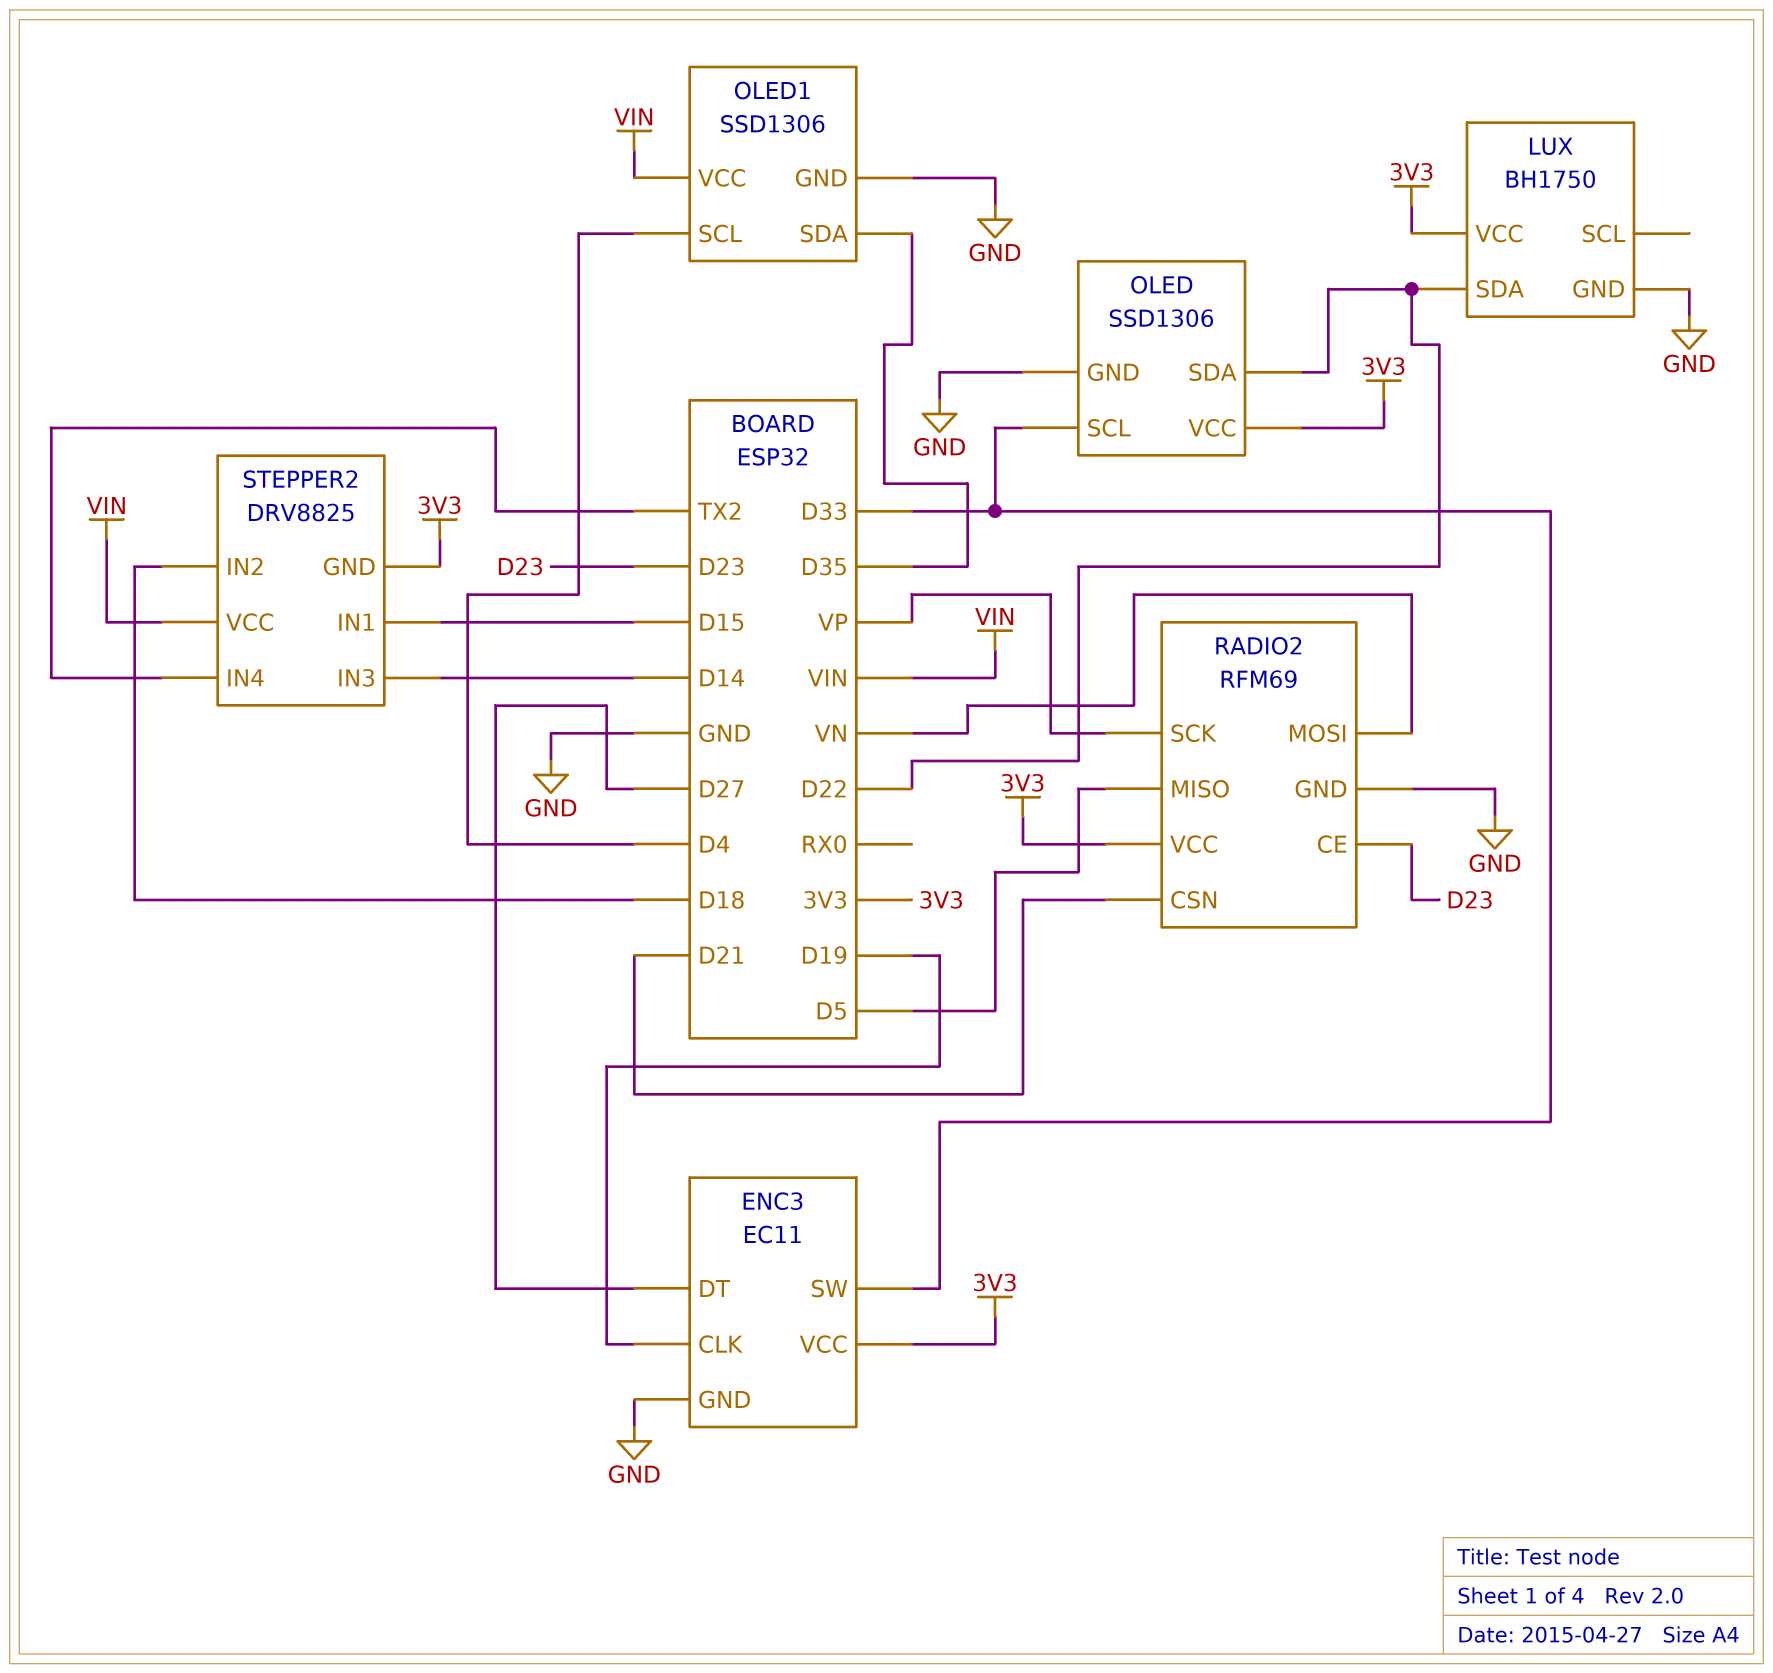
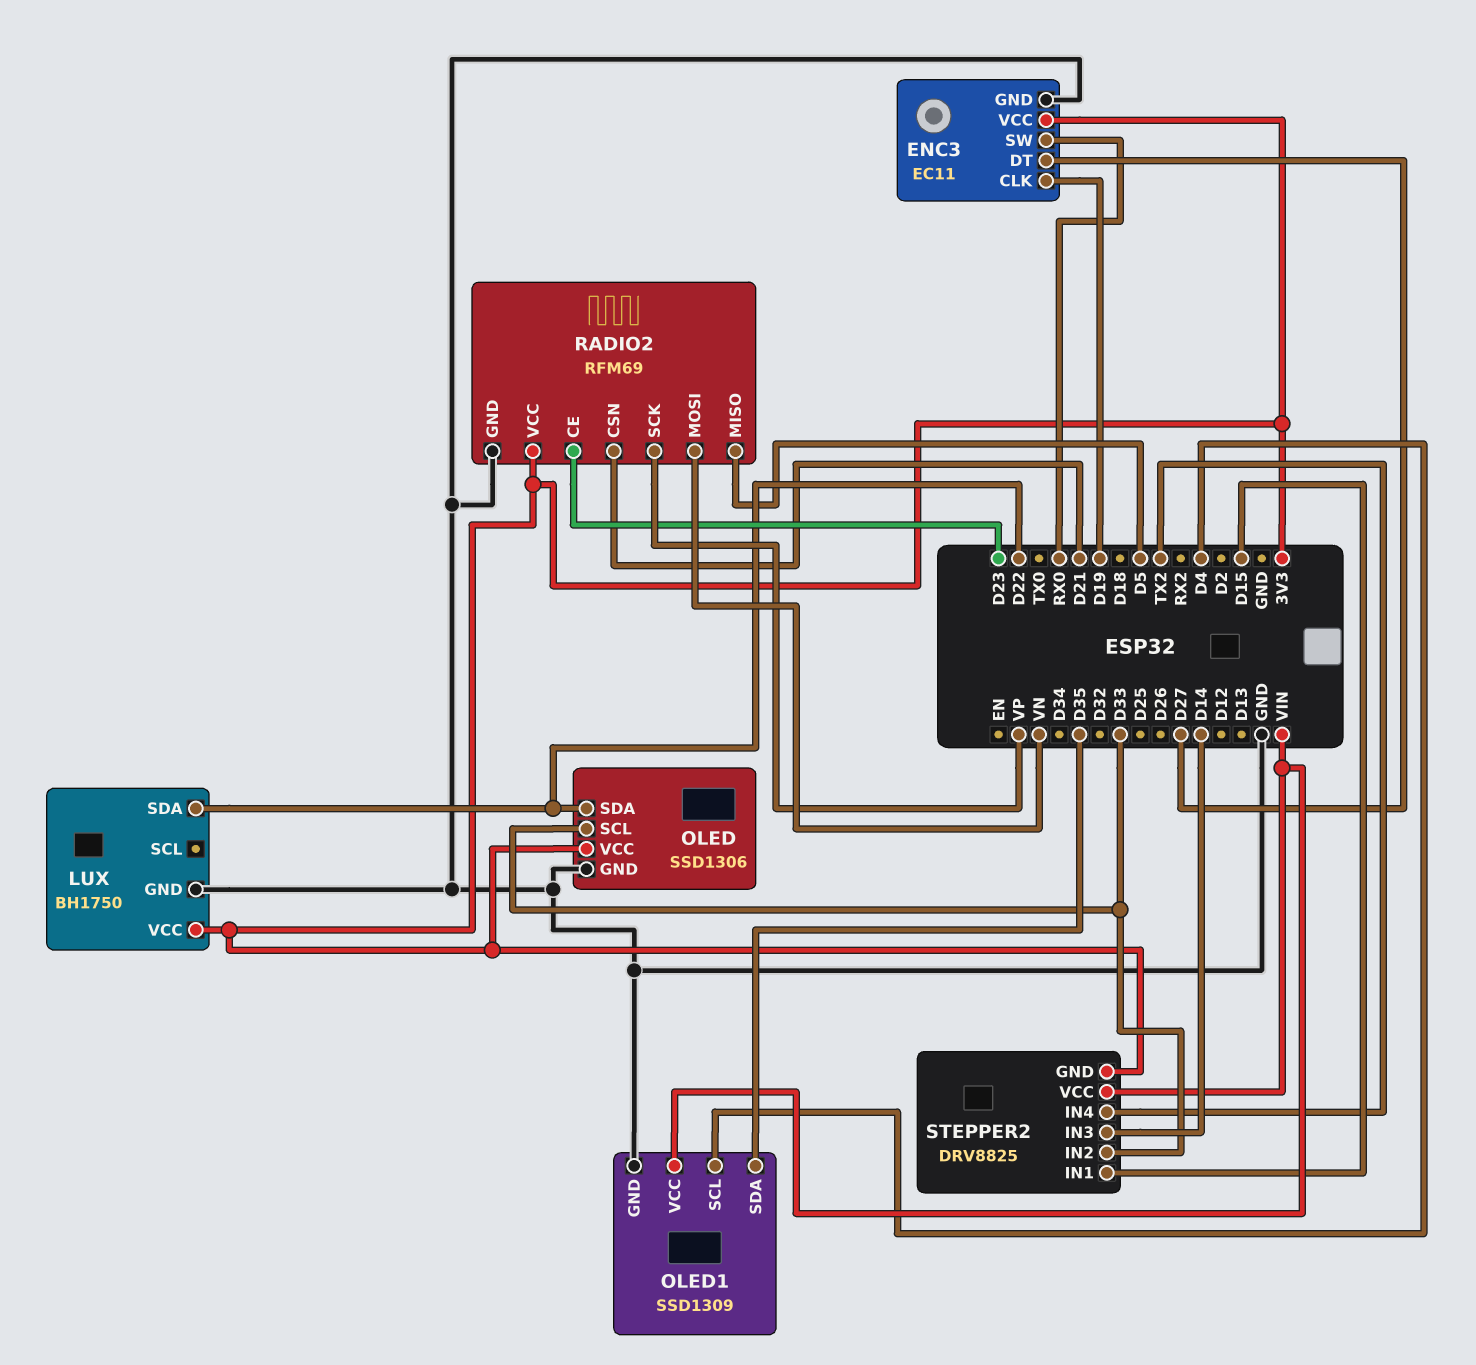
ENC3 pin SW: D33 -> RX0
OLED1: SSD1306 -> SSD1309
STEPPER2 pin IN2: D18 -> D33

